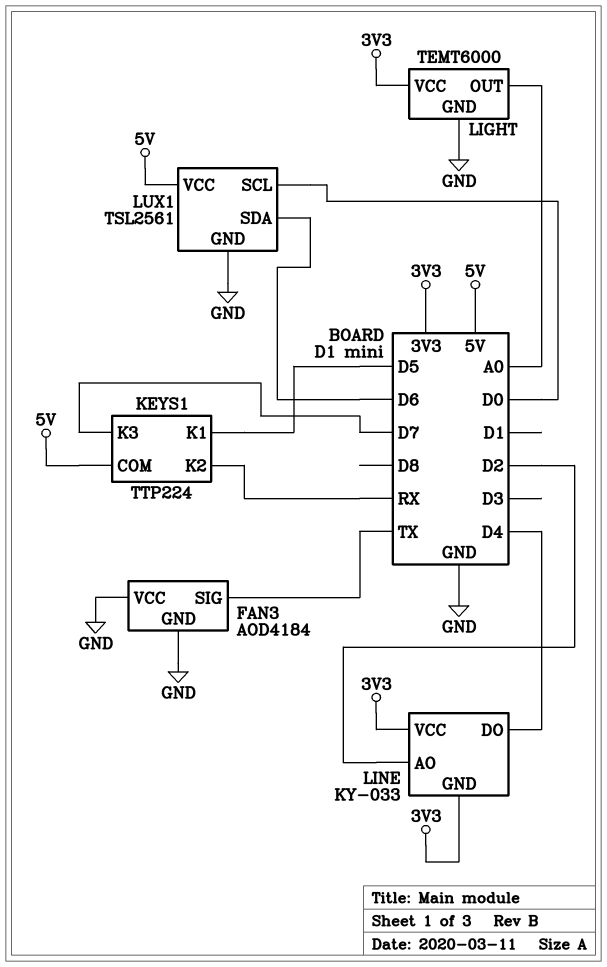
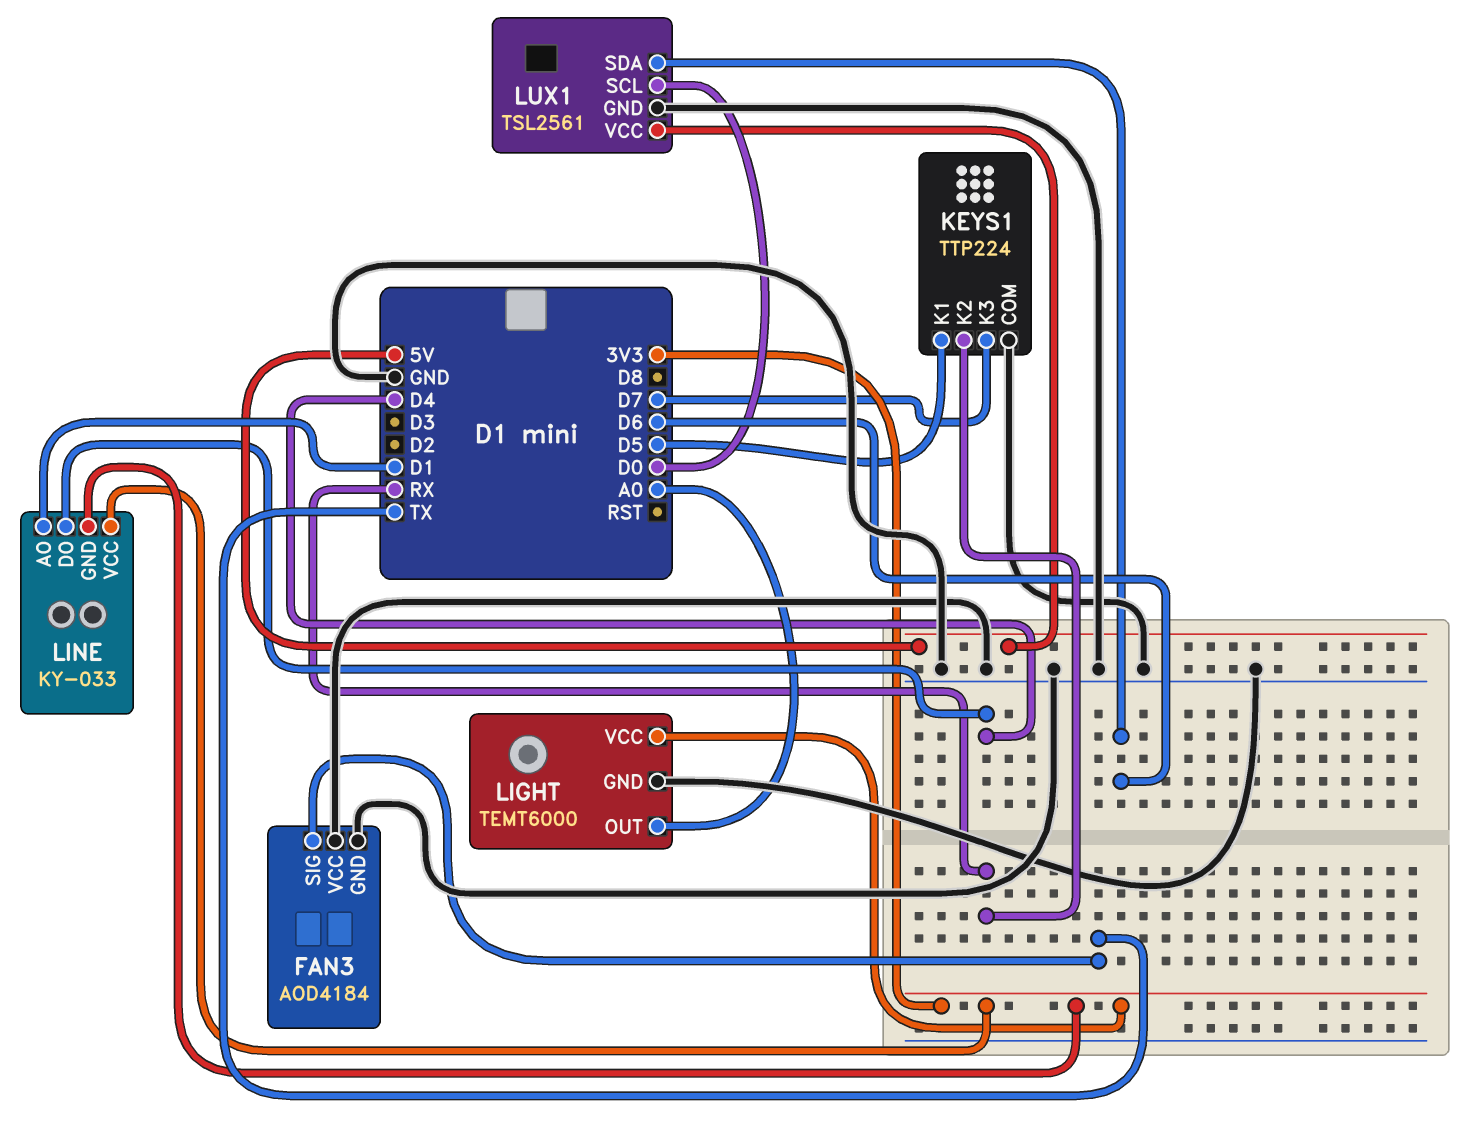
KEYS1 pin COM: 5V -> GND
LINE pin AO: D2 -> D1

